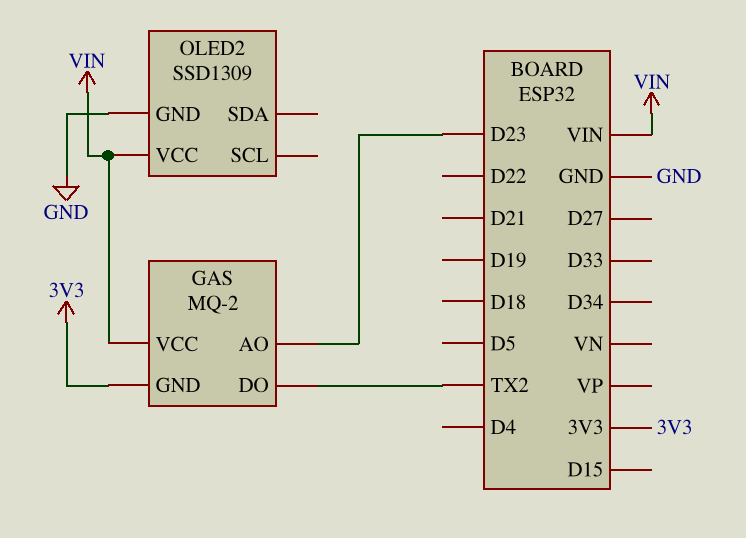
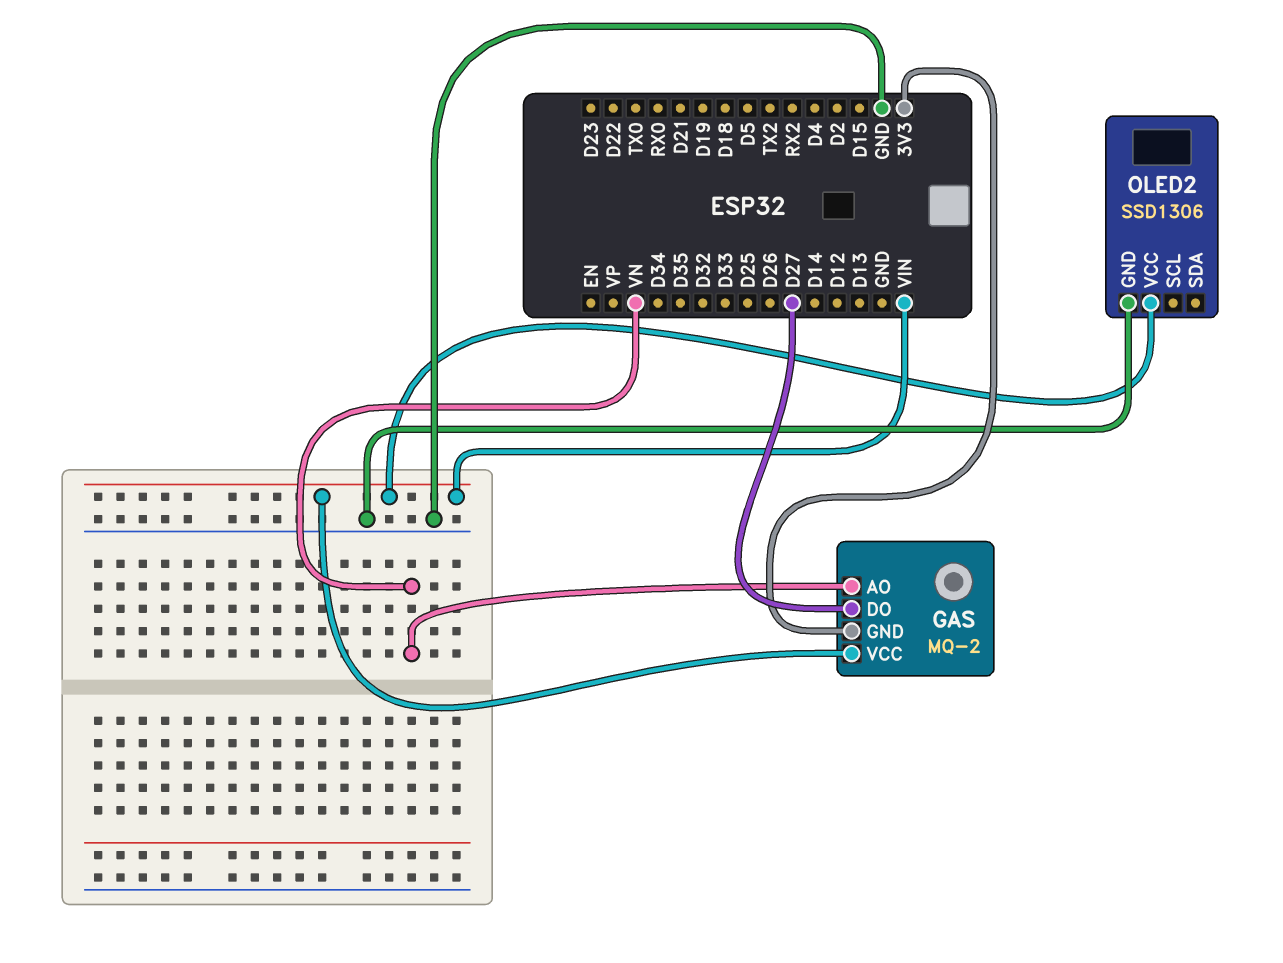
GAS pin AO: D23 -> VN
GAS pin DO: TX2 -> D27
OLED2: SSD1309 -> SSD1306

